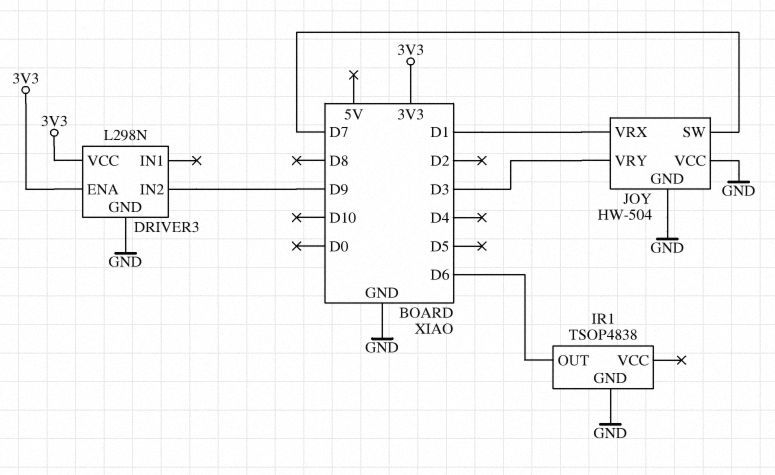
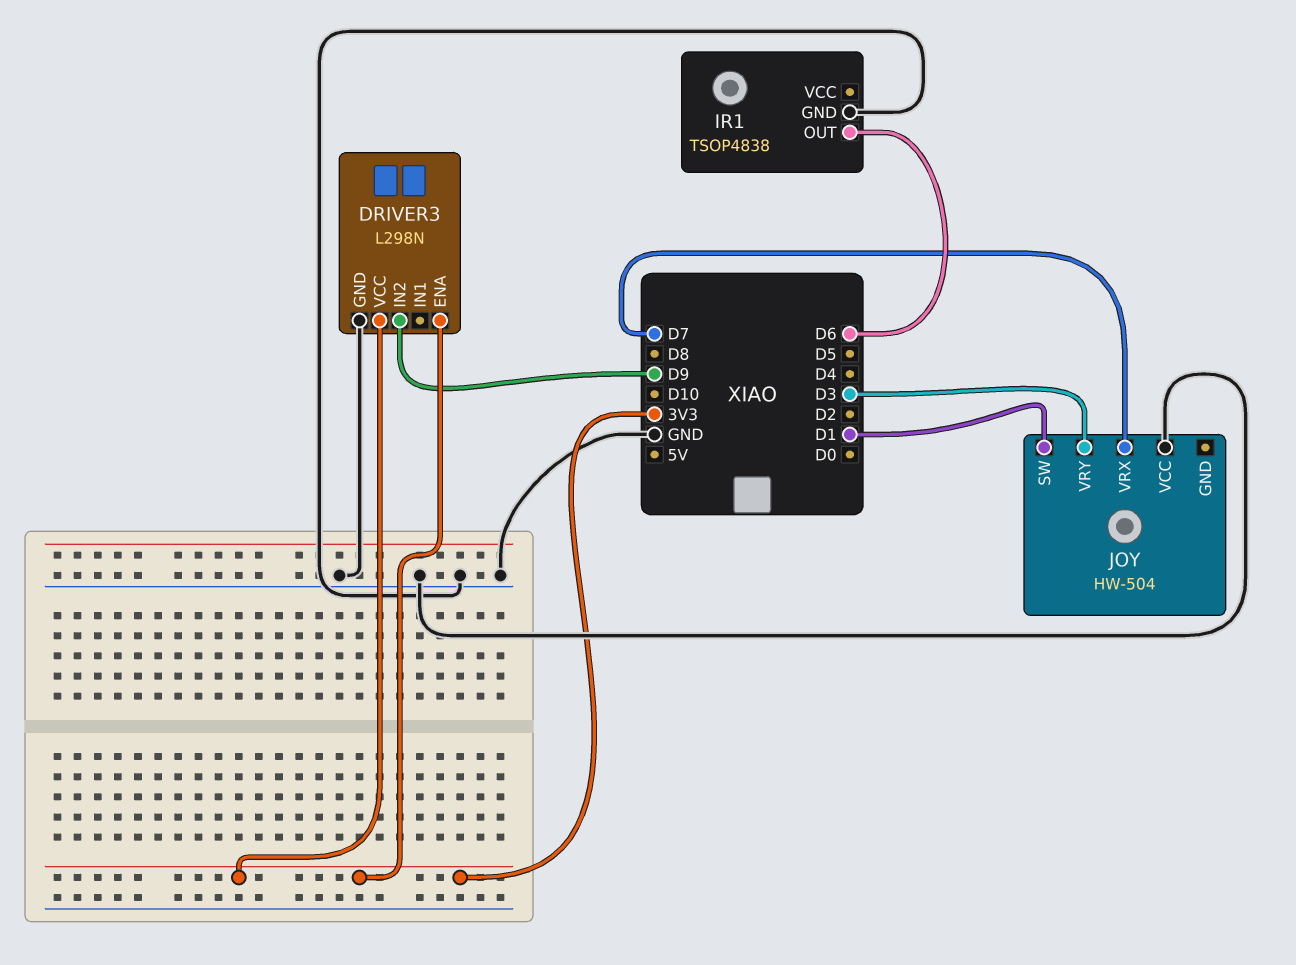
JOY pin GND: GND -> none
JOY pin SW: D7 -> D1
JOY pin VRX: D1 -> D7

